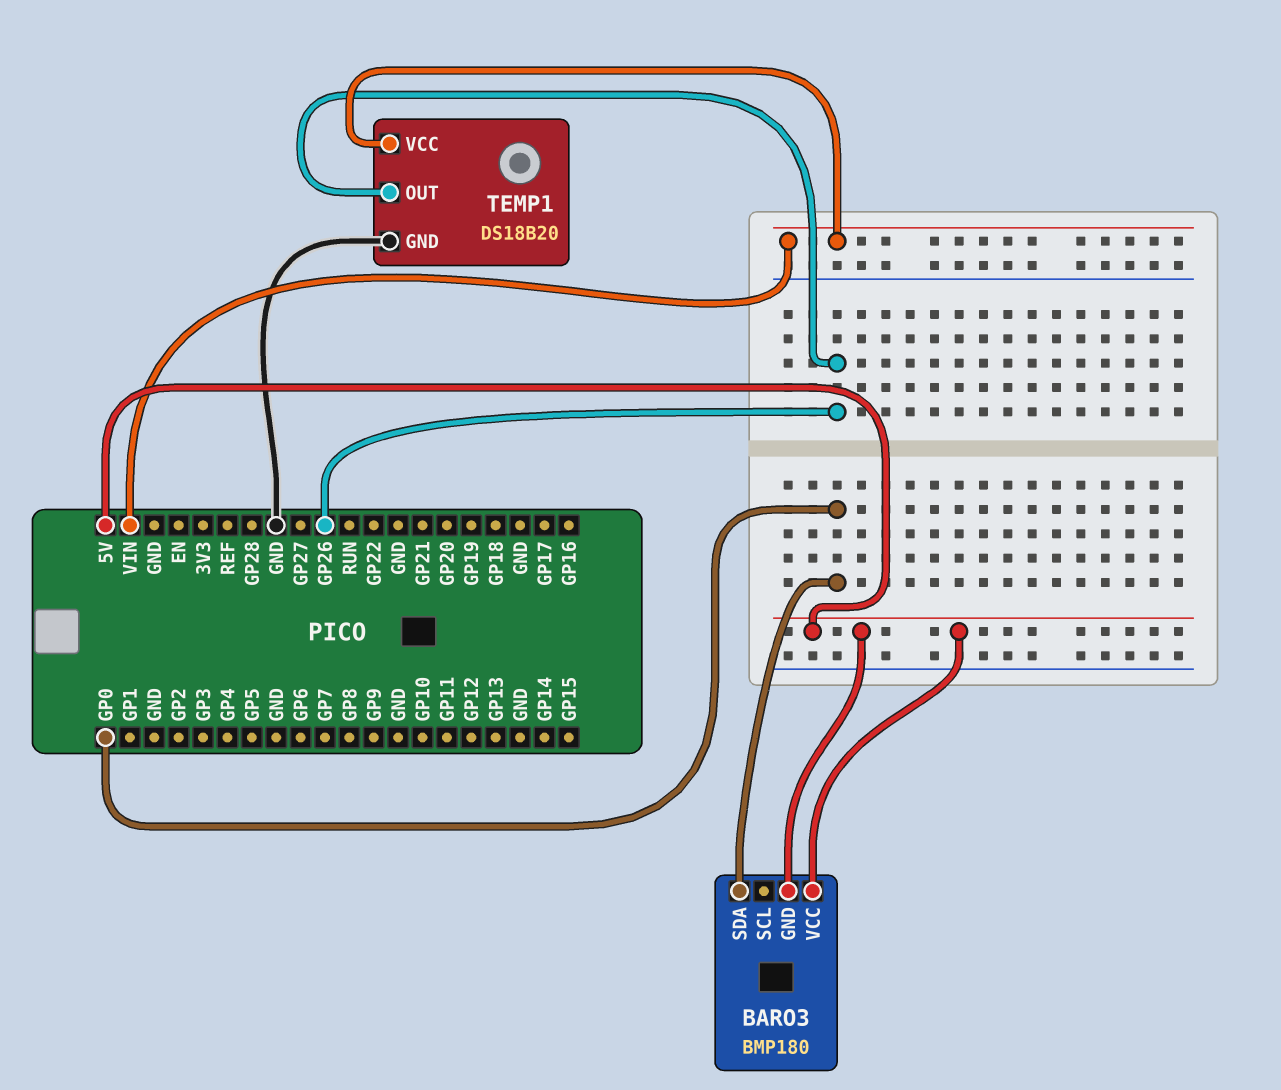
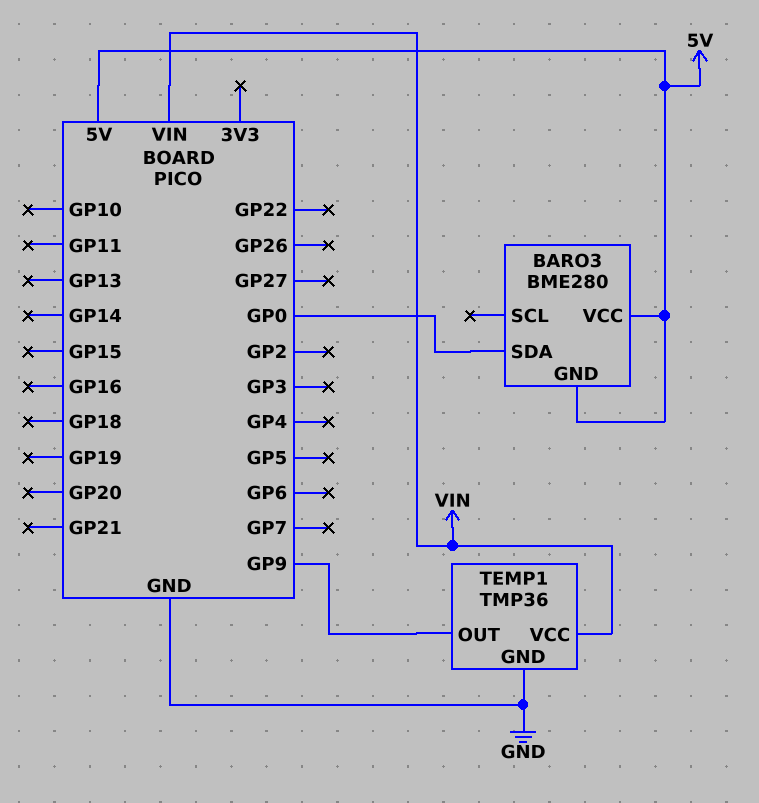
BARO3: BMP180 -> BME280
TEMP1: DS18B20 -> TMP36
TEMP1 pin OUT: GP26 -> GP9

